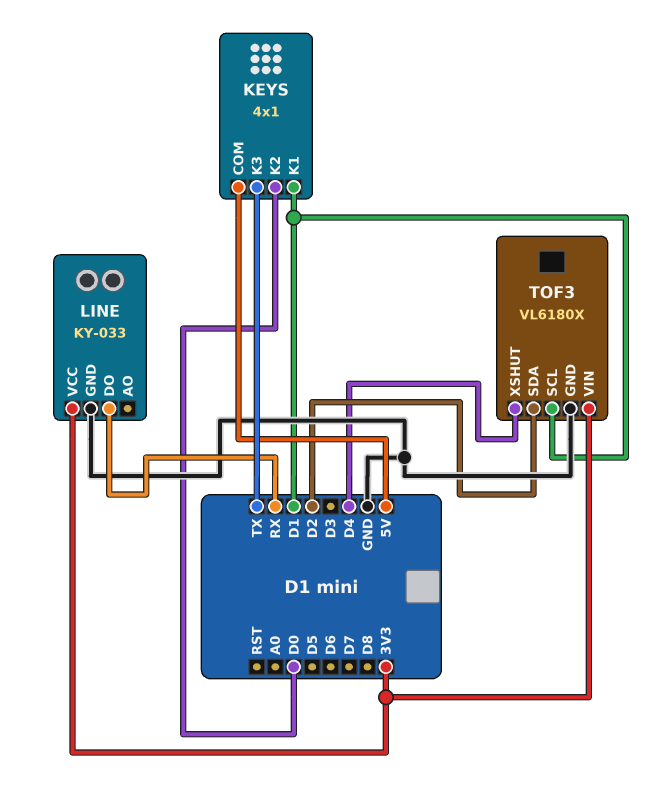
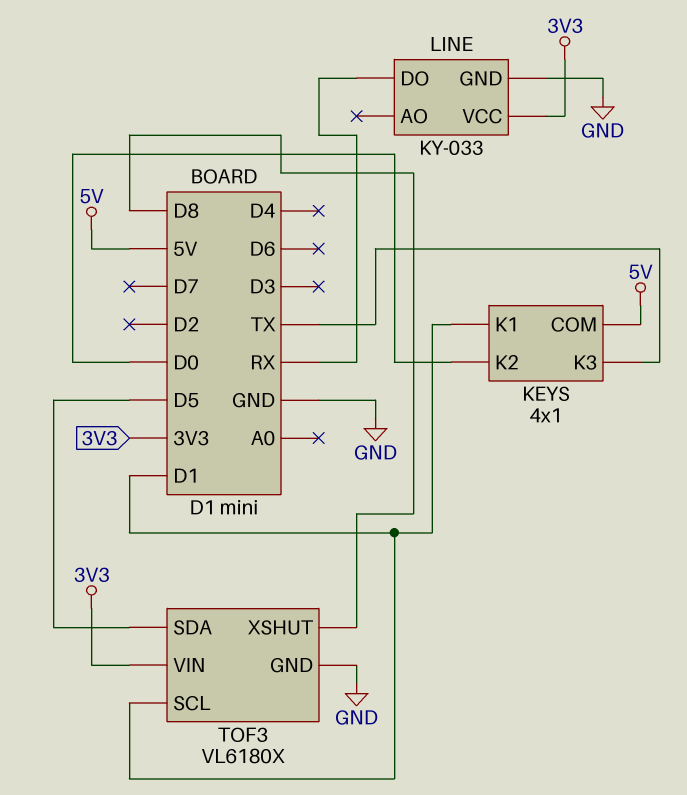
TOF3 pin SDA: D2 -> D5
TOF3 pin XSHUT: D4 -> D8

